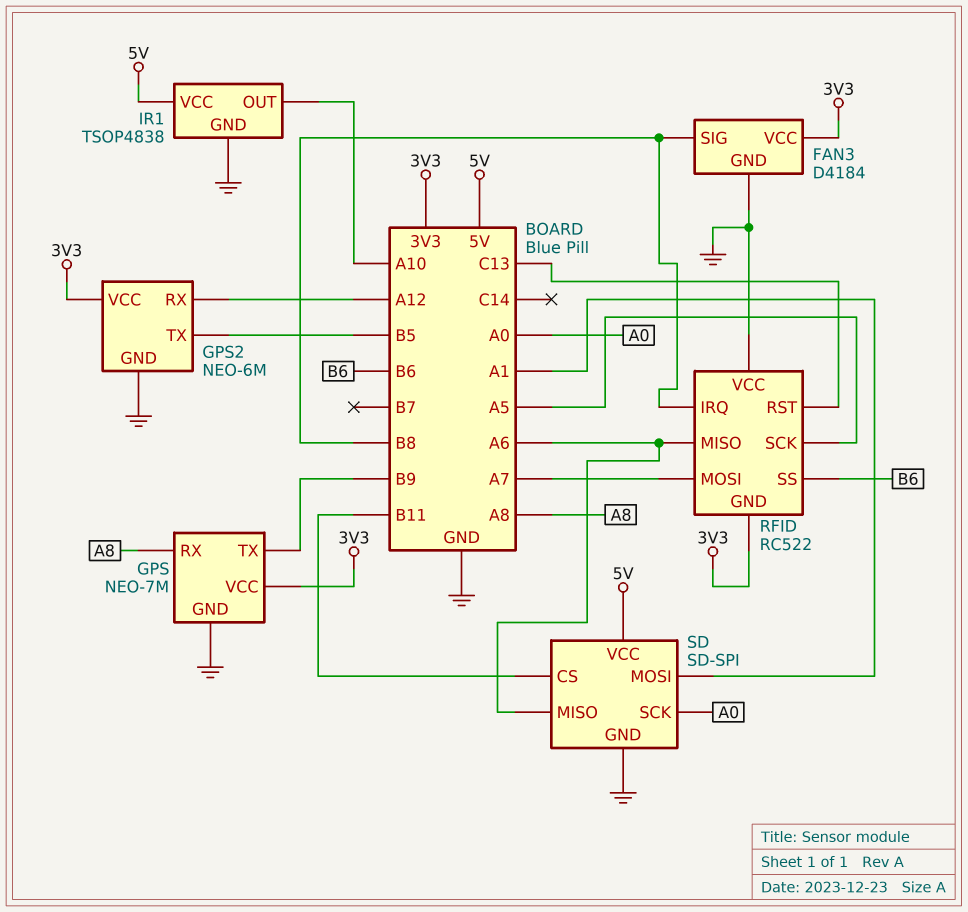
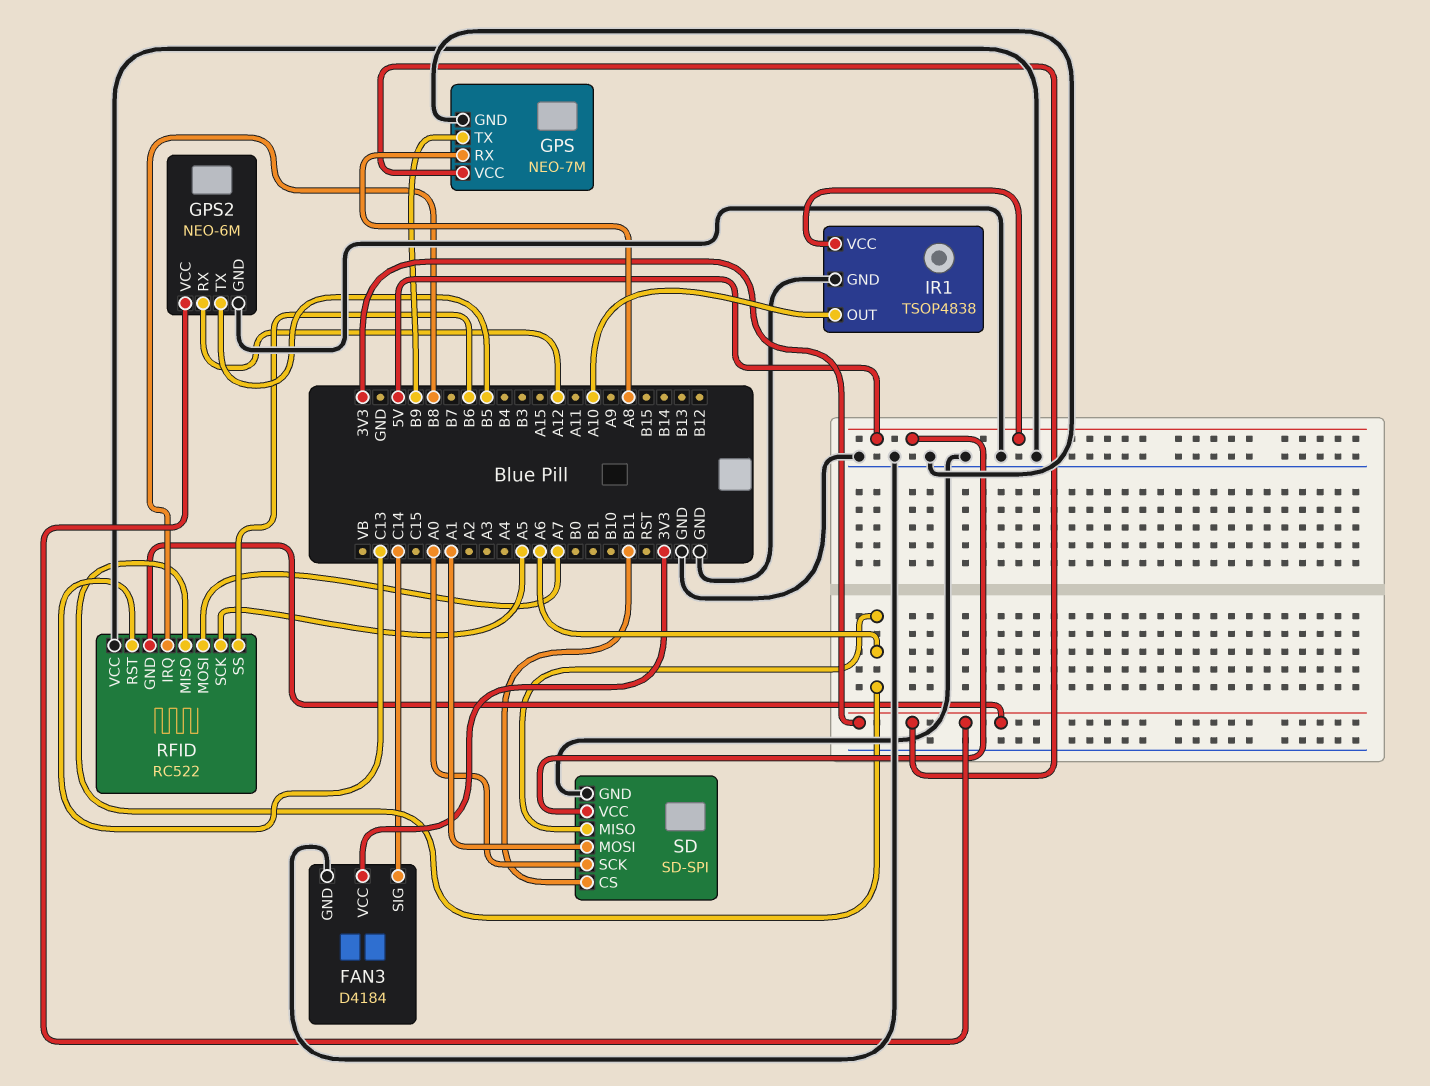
FAN3 pin SIG: B8 -> C14

